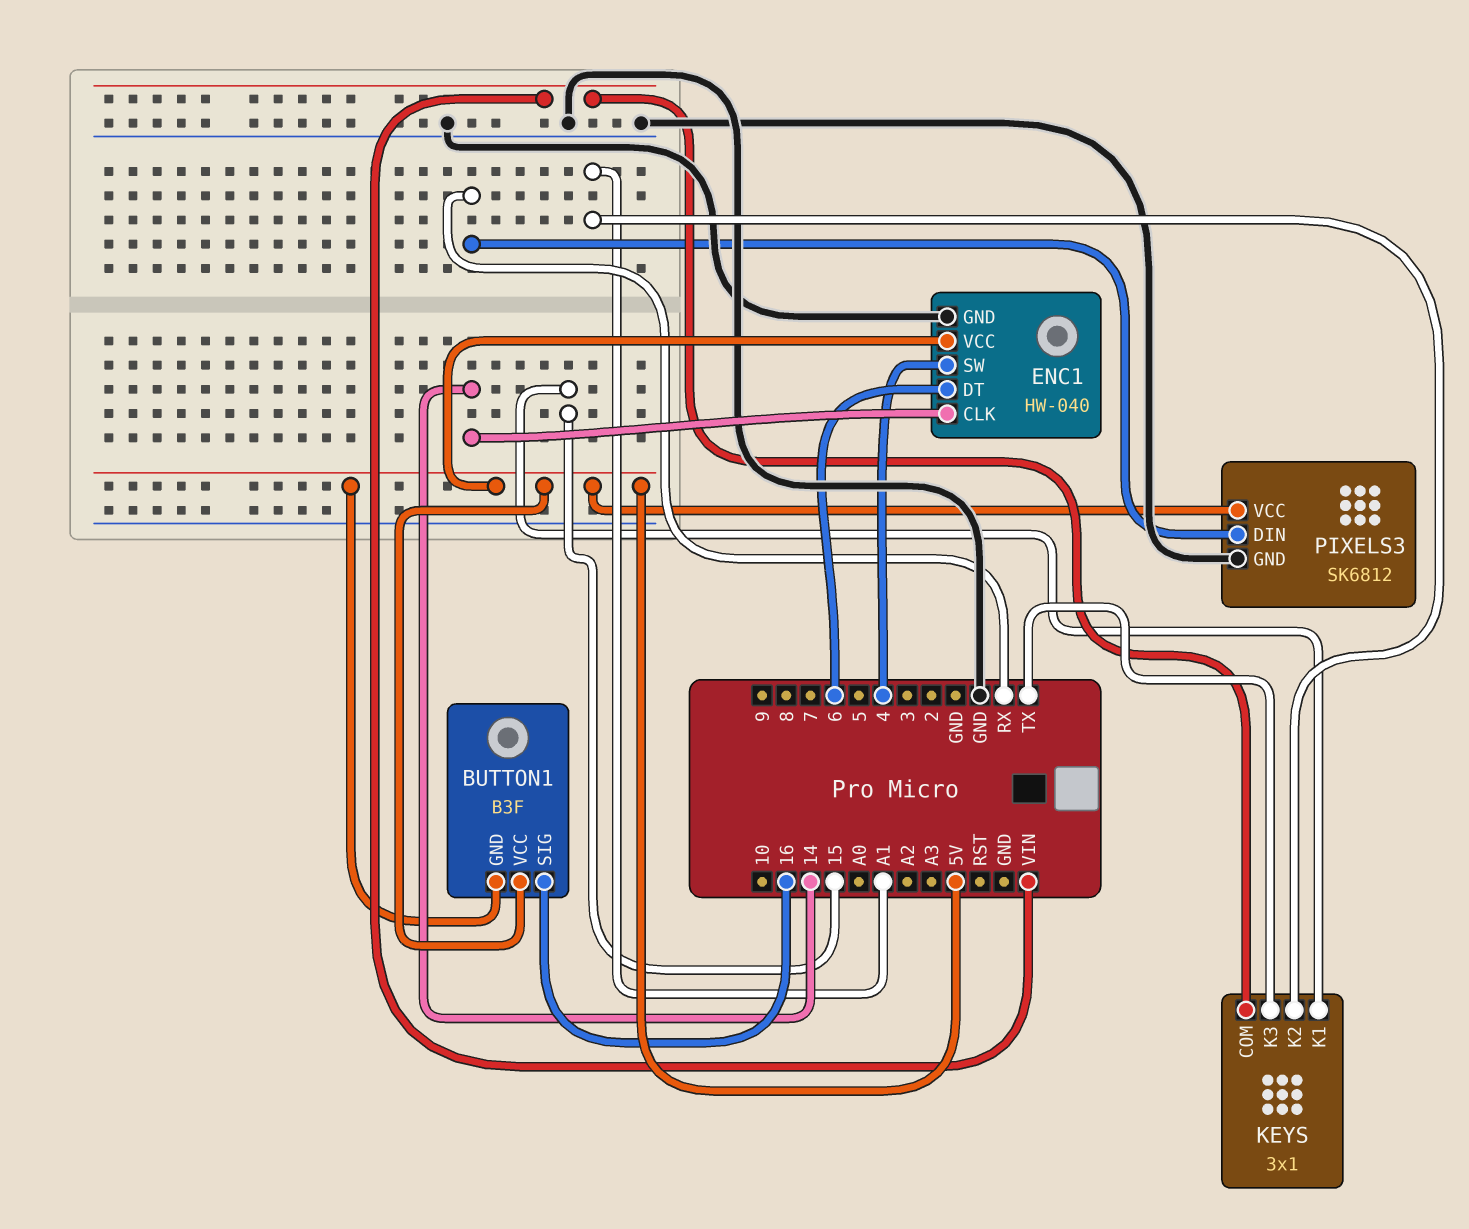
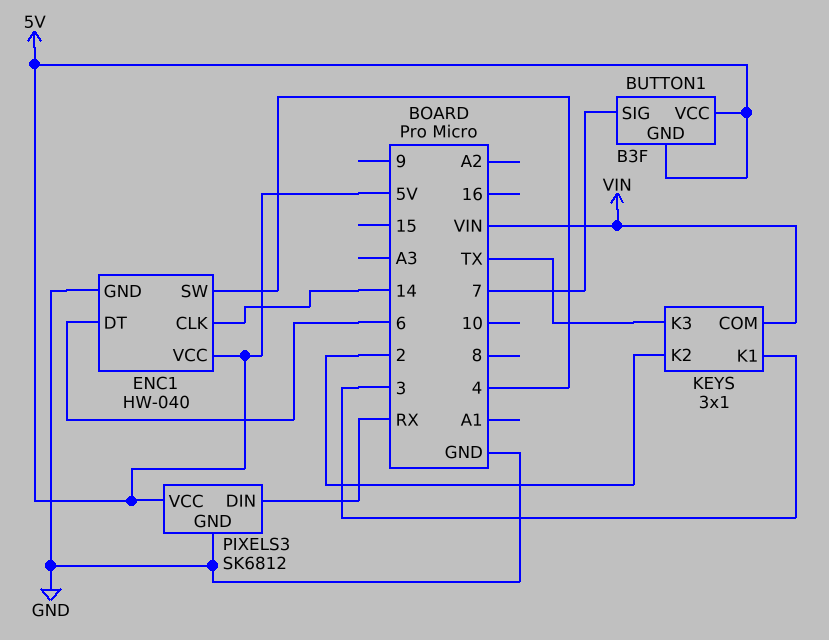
BUTTON1 pin SIG: 16 -> 7
KEYS pin K1: 15 -> 3
KEYS pin K2: A1 -> 2

